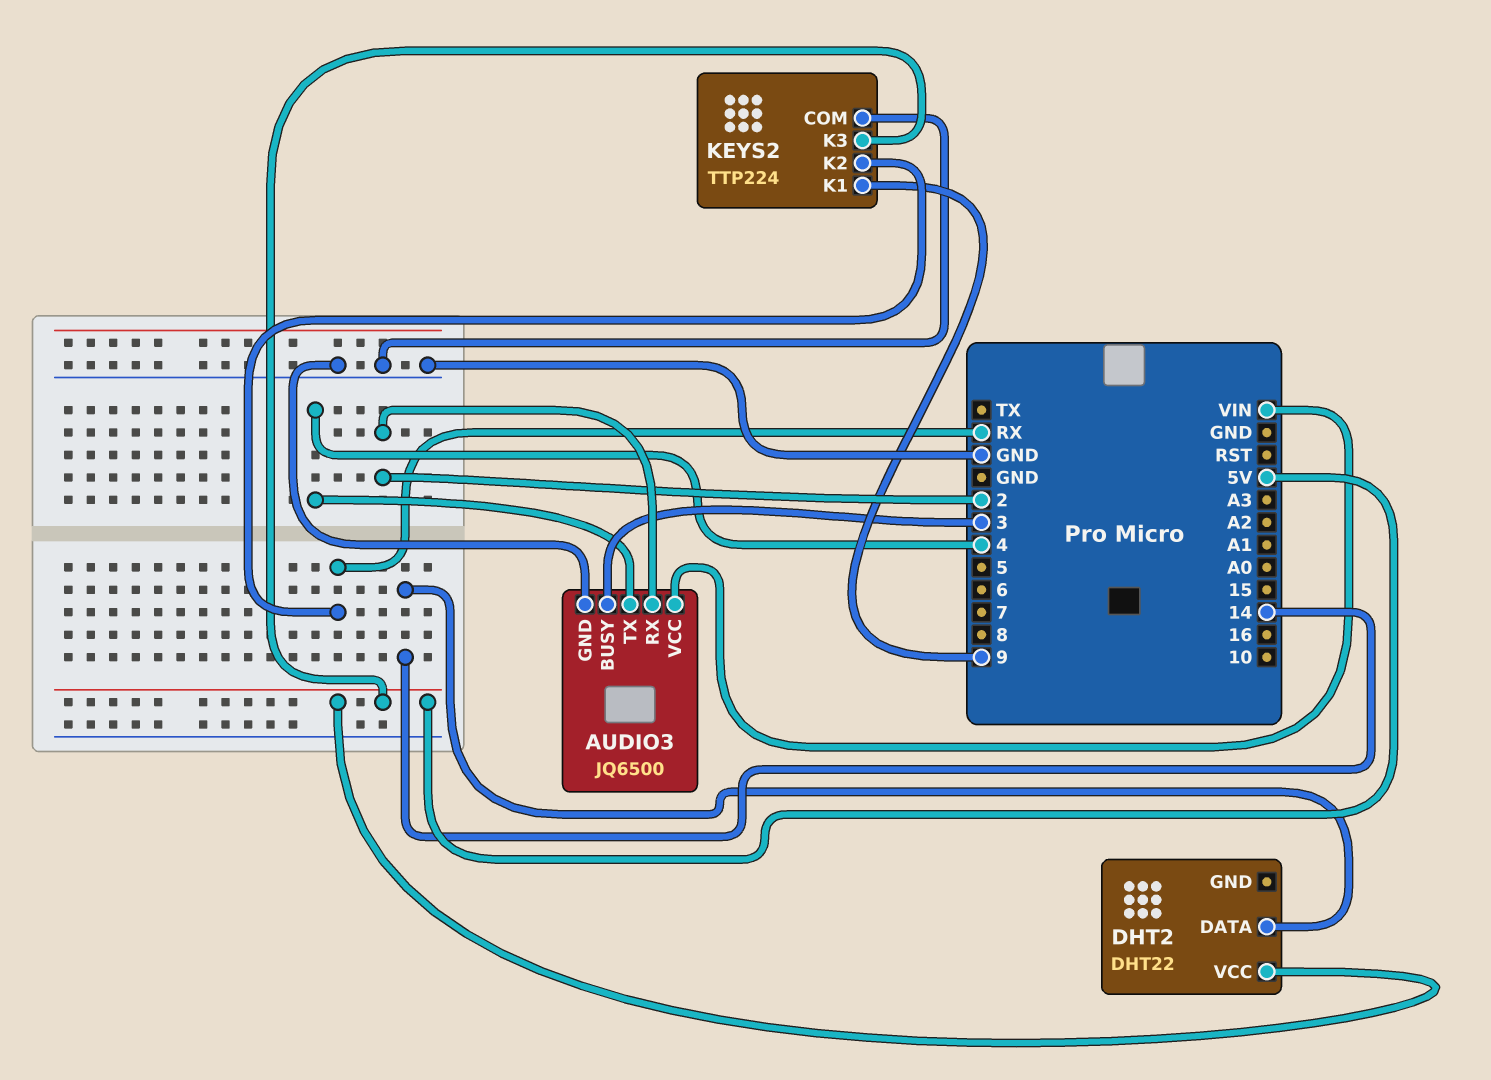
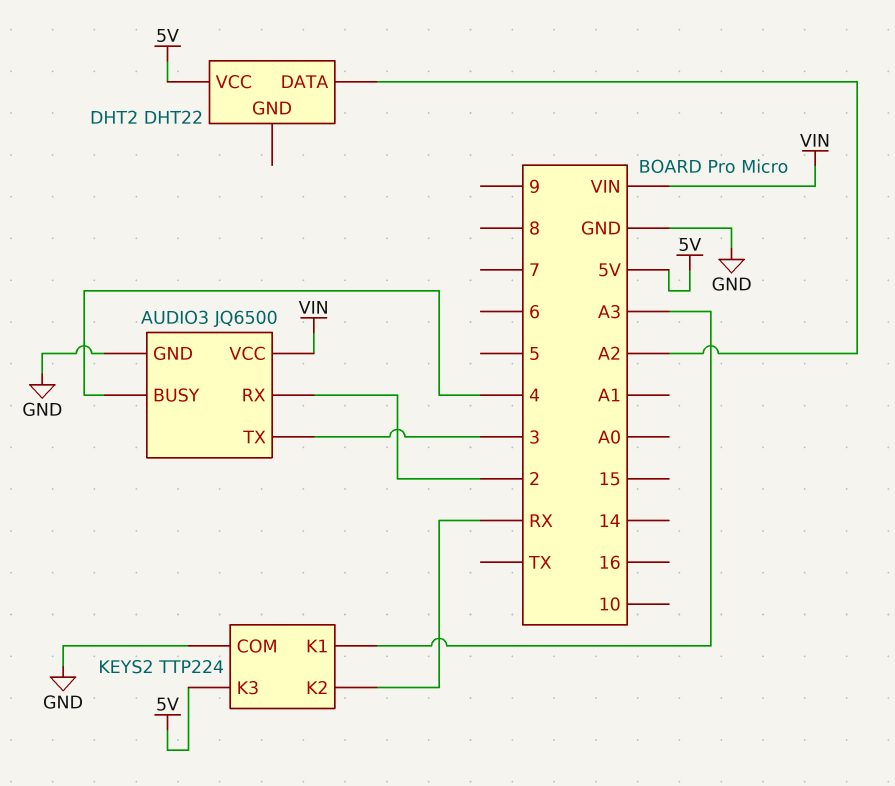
AUDIO3 pin BUSY: 3 -> 4
AUDIO3 pin TX: 4 -> 3
DHT2 pin DATA: 14 -> A2
KEYS2 pin K1: 9 -> A3

